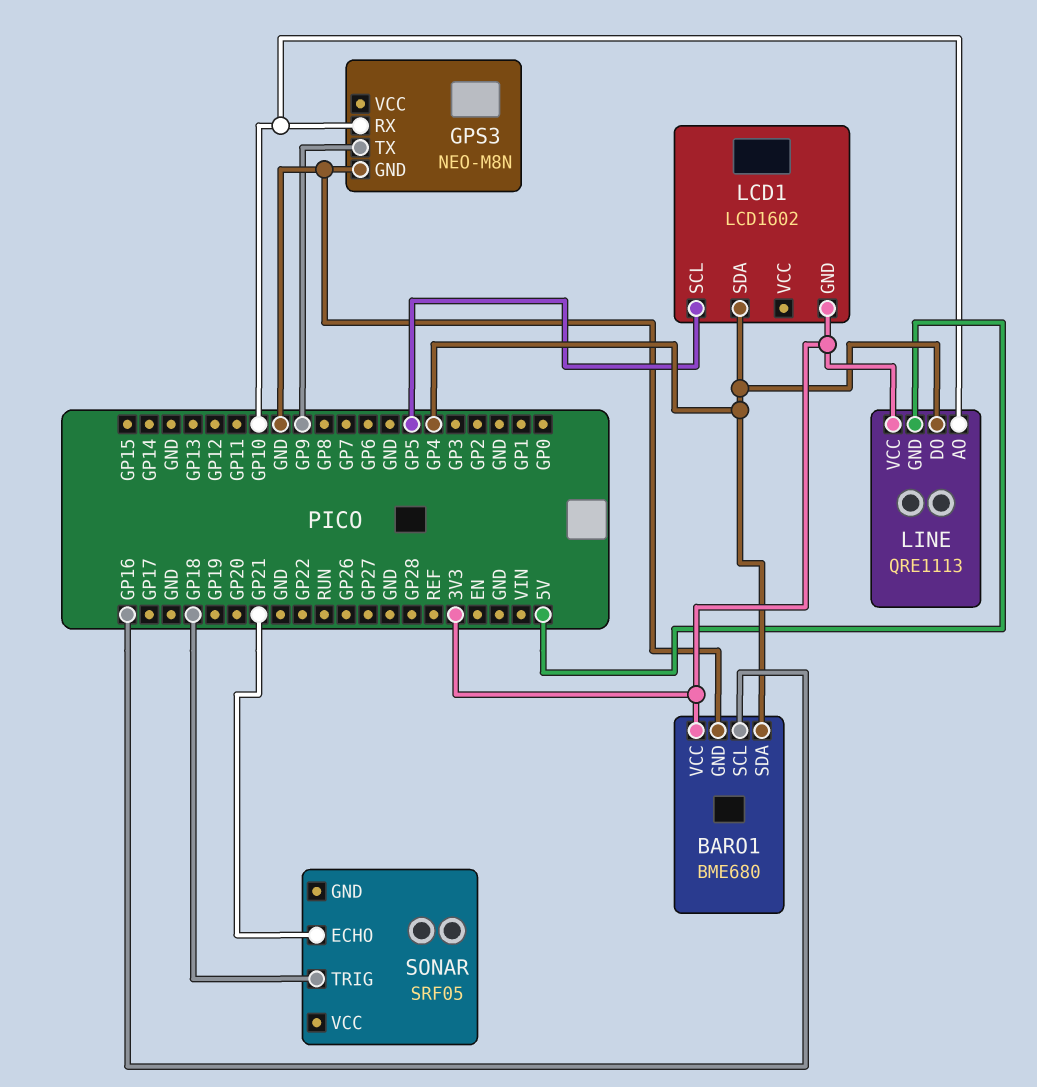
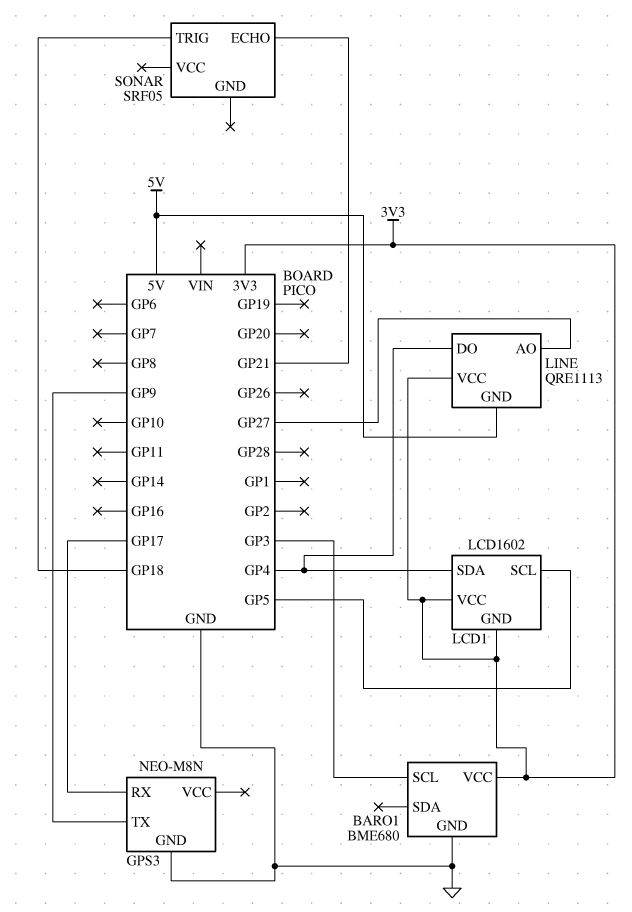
BARO1 pin SCL: GP16 -> GP3
BARO1 pin SDA: GP4 -> none
GPS3 pin RX: GP10 -> GP17
LCD1 pin VCC: none -> 3V3
LINE pin AO: GP10 -> GP27

